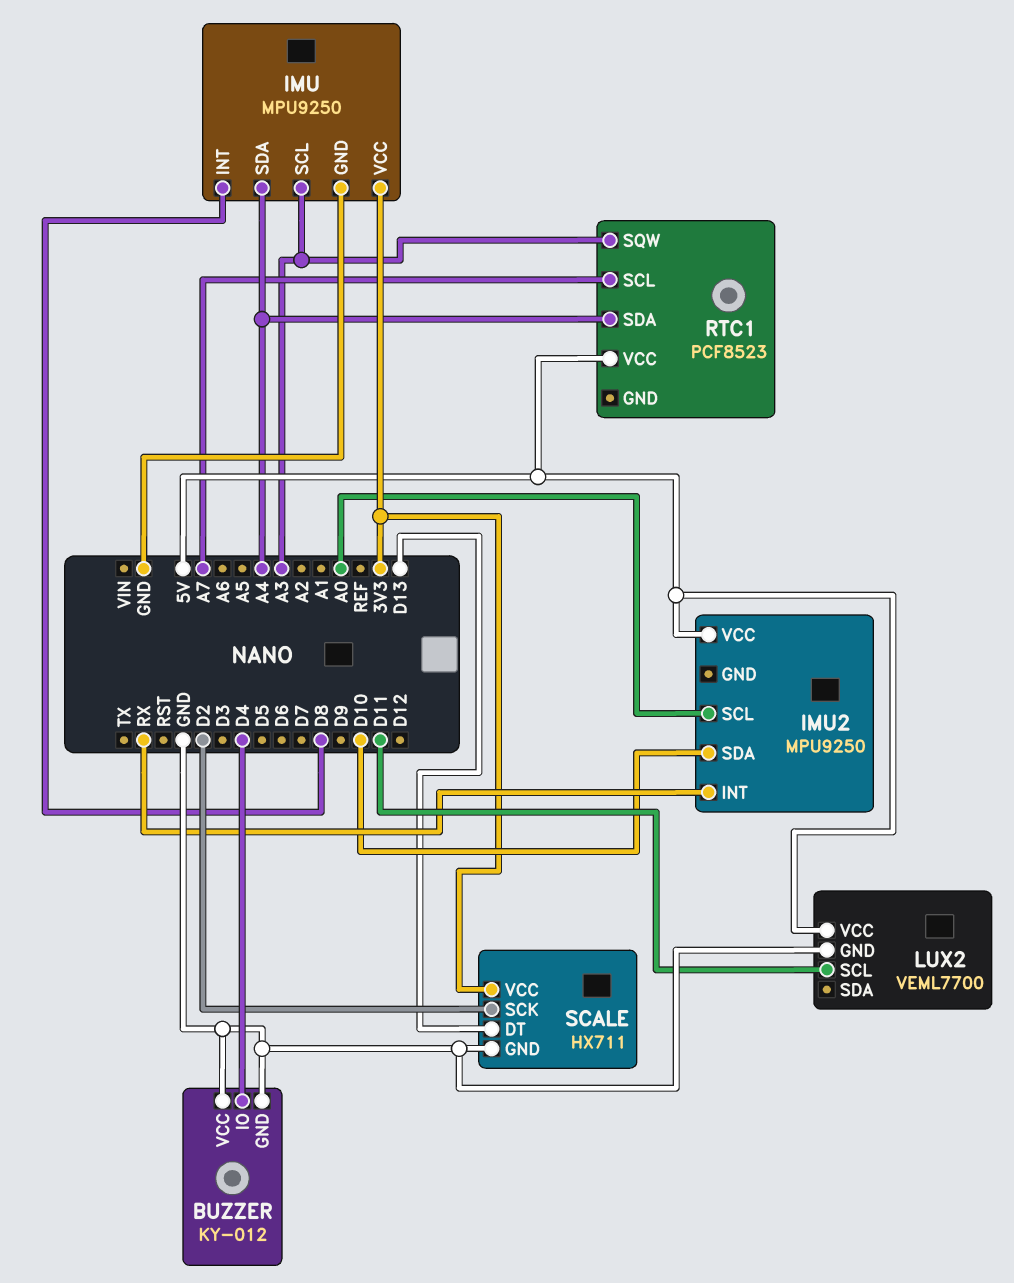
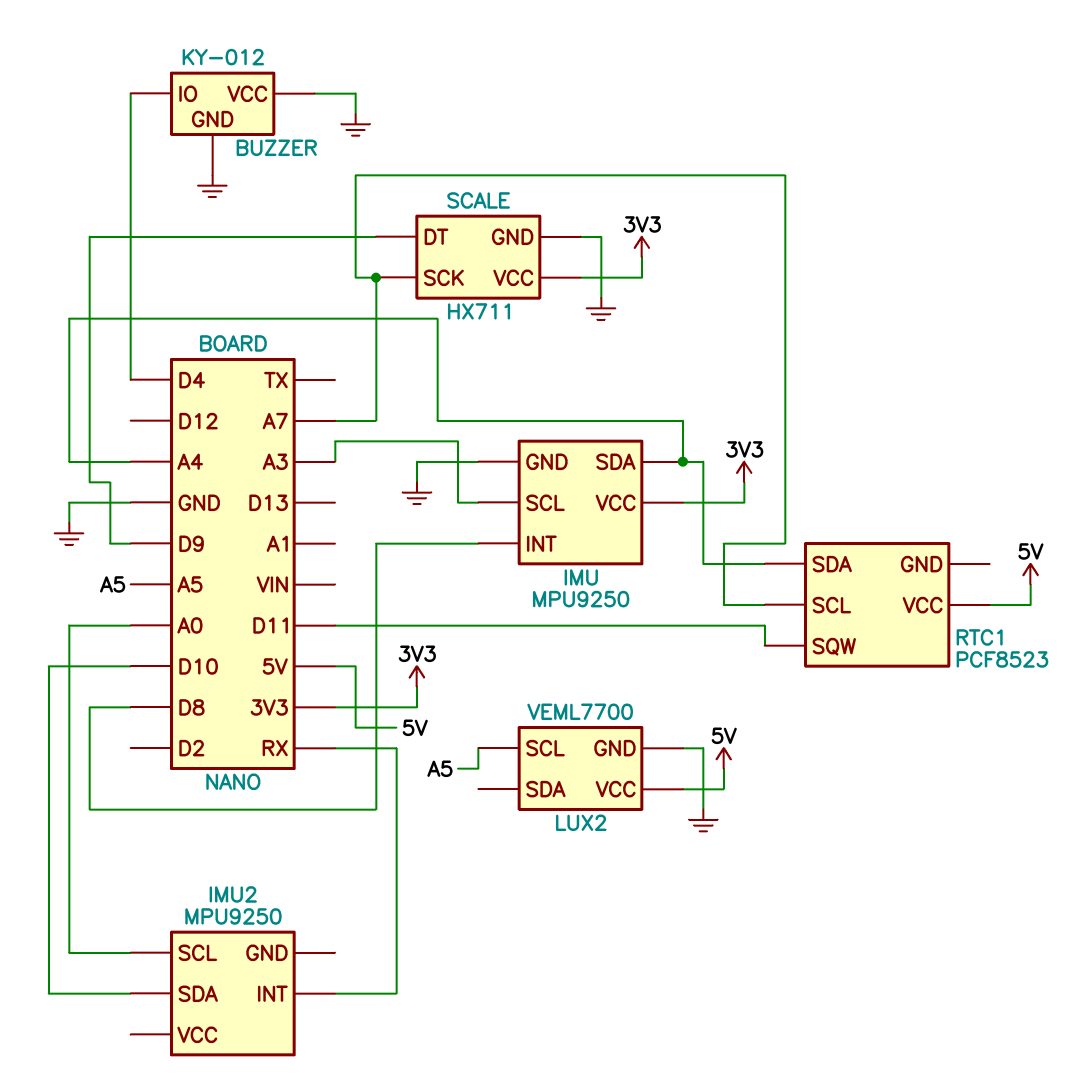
IMU2 pin VCC: 5V -> none
LUX2 pin SCL: D11 -> A5
RTC1 pin SQW: A3 -> D11
SCALE pin DT: D13 -> D9
SCALE pin SCK: D2 -> A7

